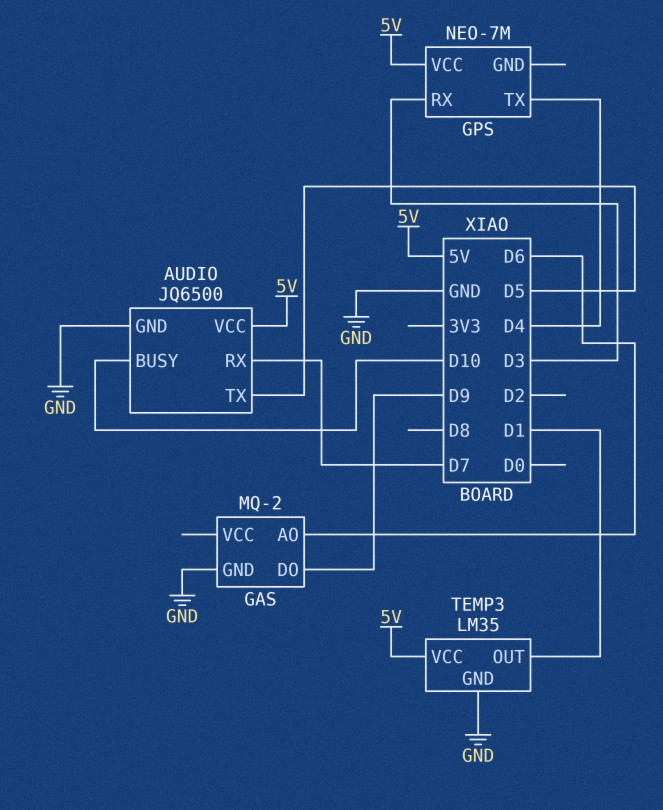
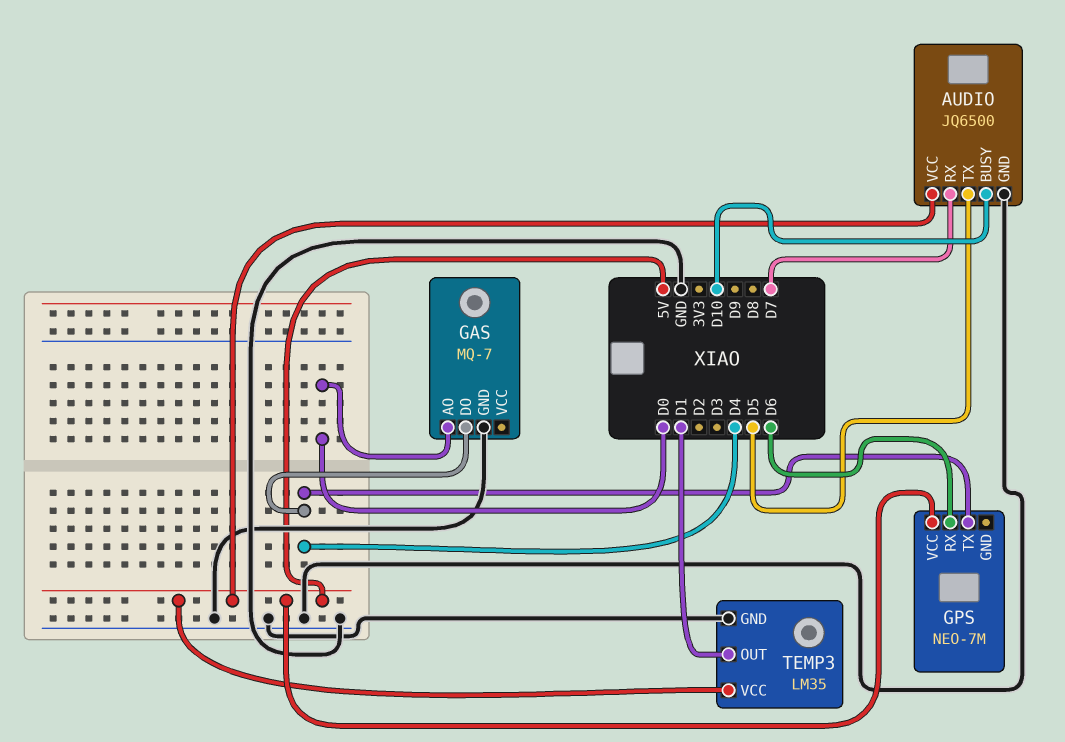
GAS: MQ-2 -> MQ-7
GAS pin AO: D6 -> D0
GAS pin DO: D9 -> D4
GPS pin RX: D3 -> D6

